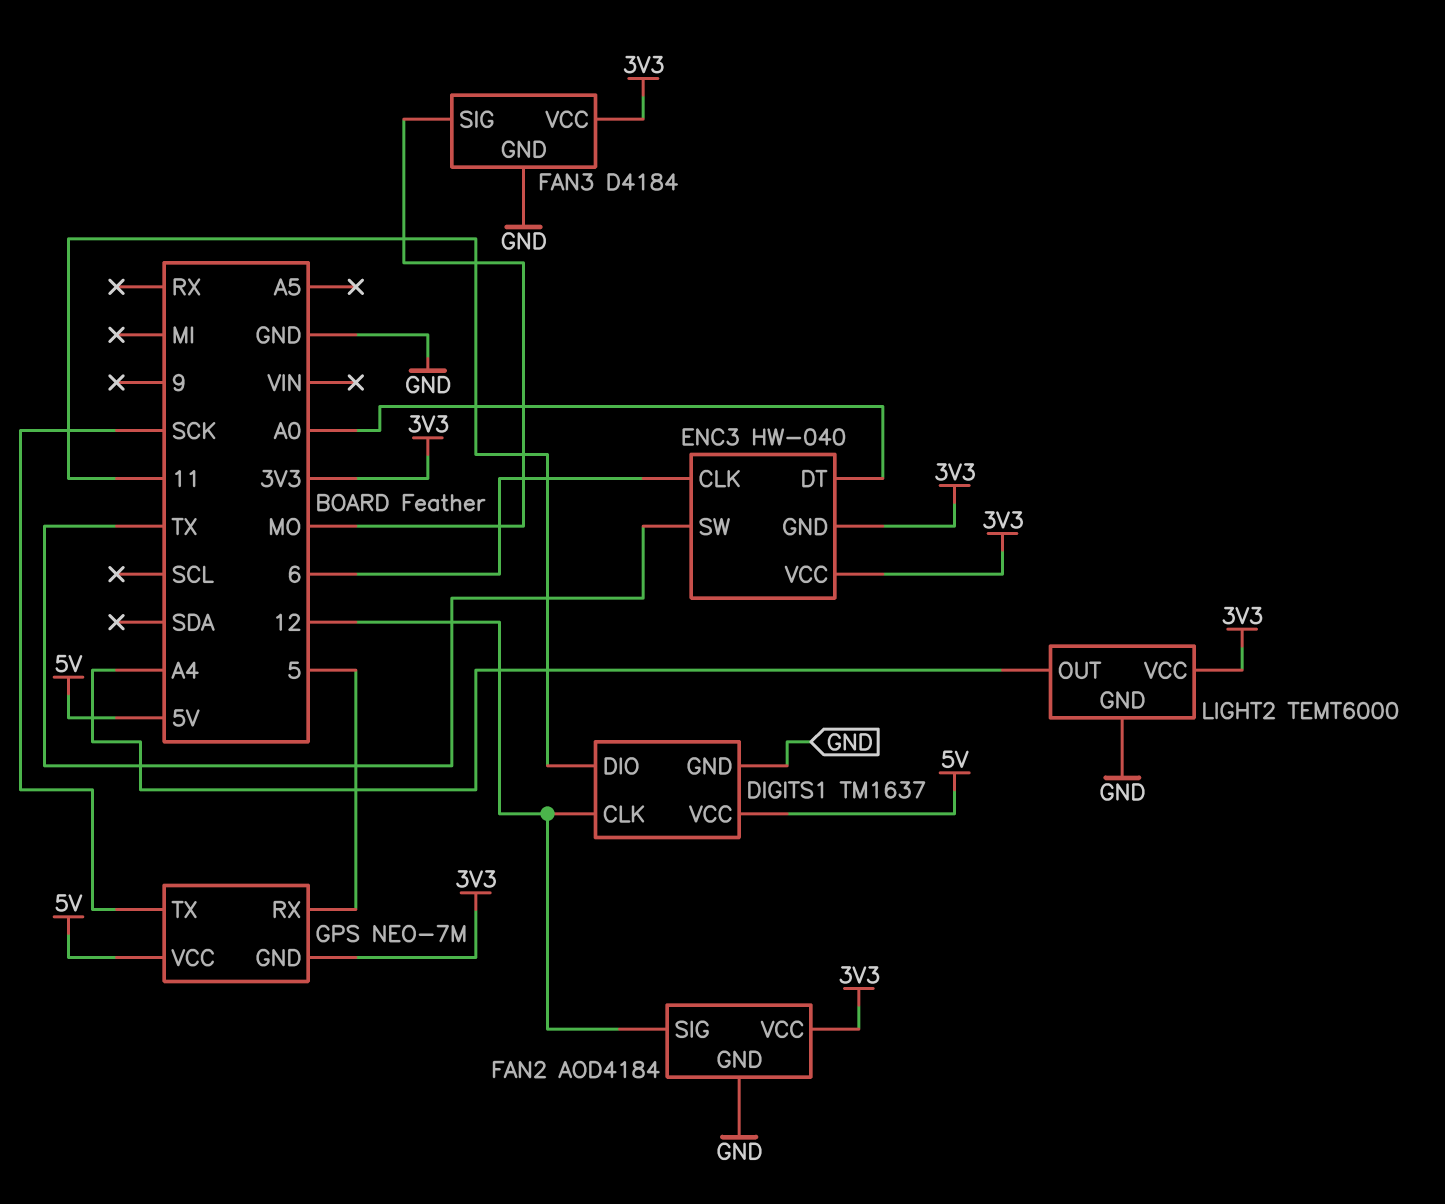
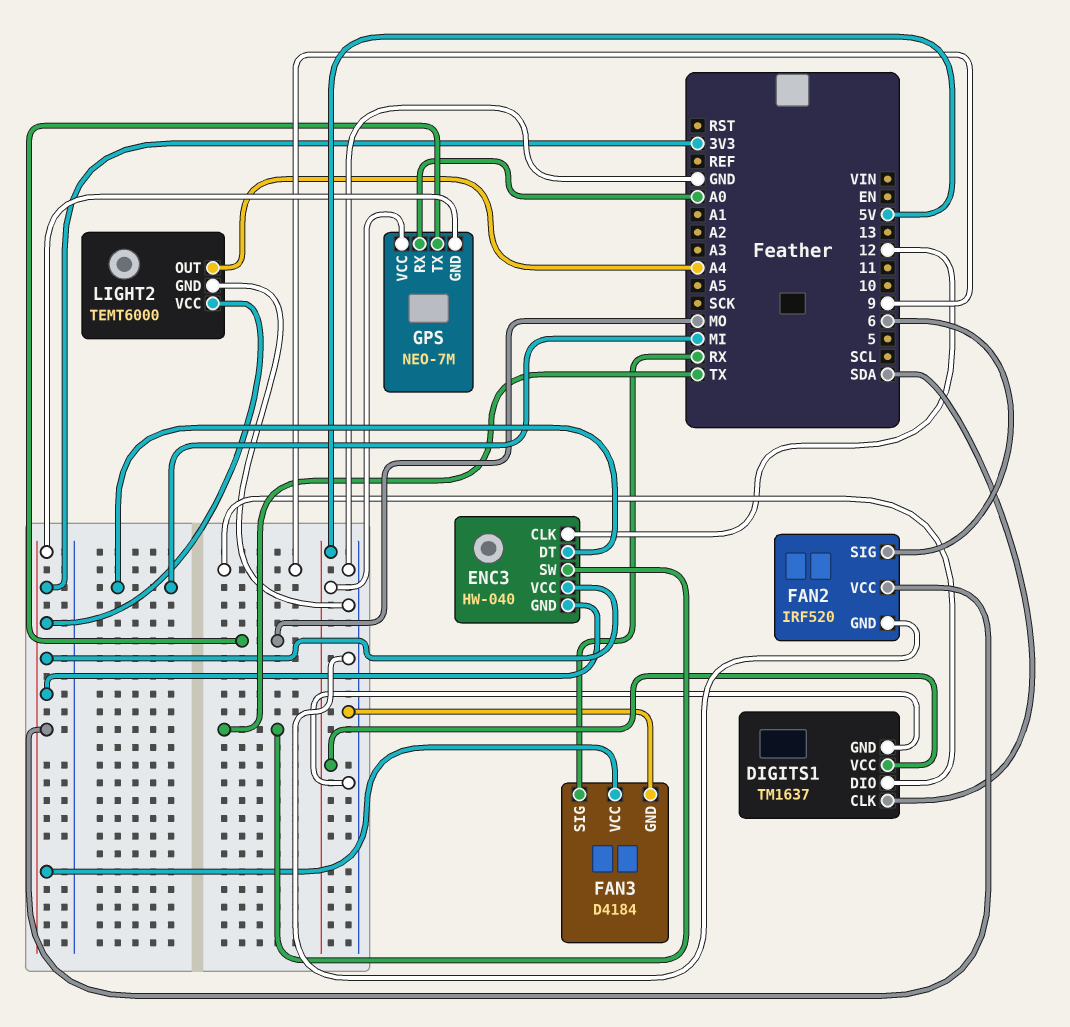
DIGITS1 pin CLK: 12 -> SDA
DIGITS1 pin DIO: 11 -> 9
ENC3 pin CLK: 6 -> 12
ENC3 pin DT: A0 -> MI
FAN2: AOD4184 -> IRF520
FAN2 pin SIG: 12 -> 6
FAN3 pin SIG: MO -> RX
GPS pin RX: 5 -> A0
GPS pin TX: SCK -> MO

